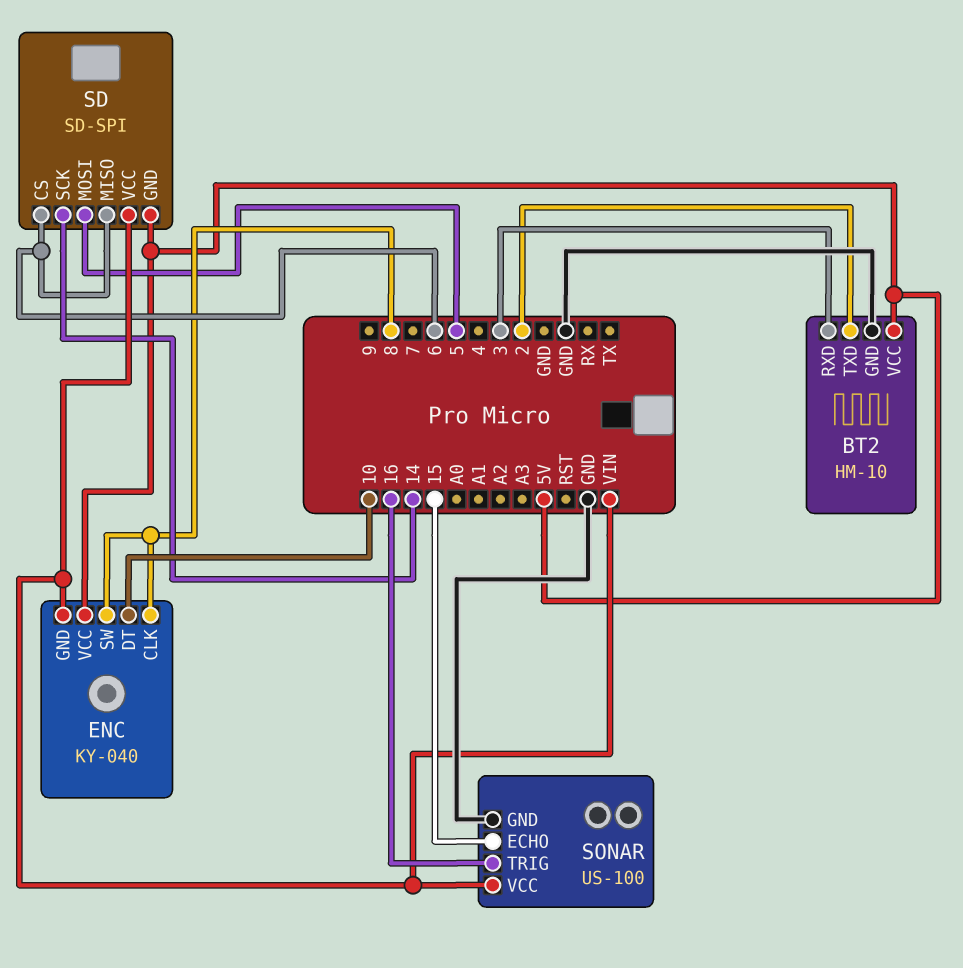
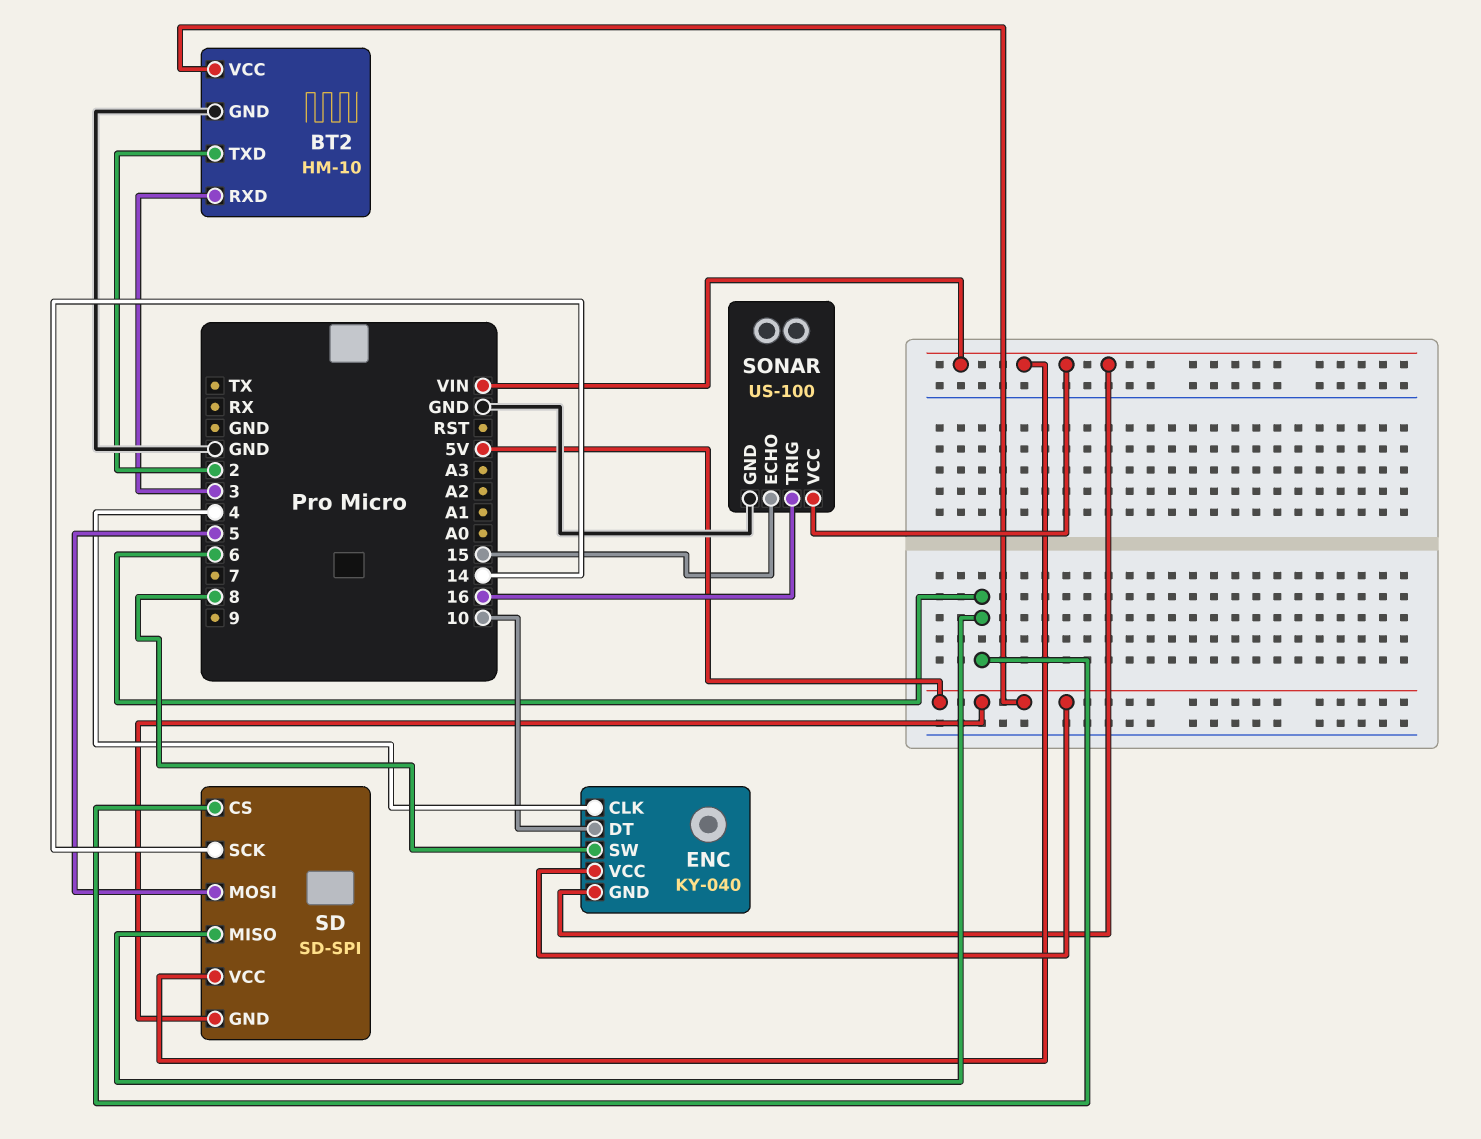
ENC pin CLK: 8 -> 4

